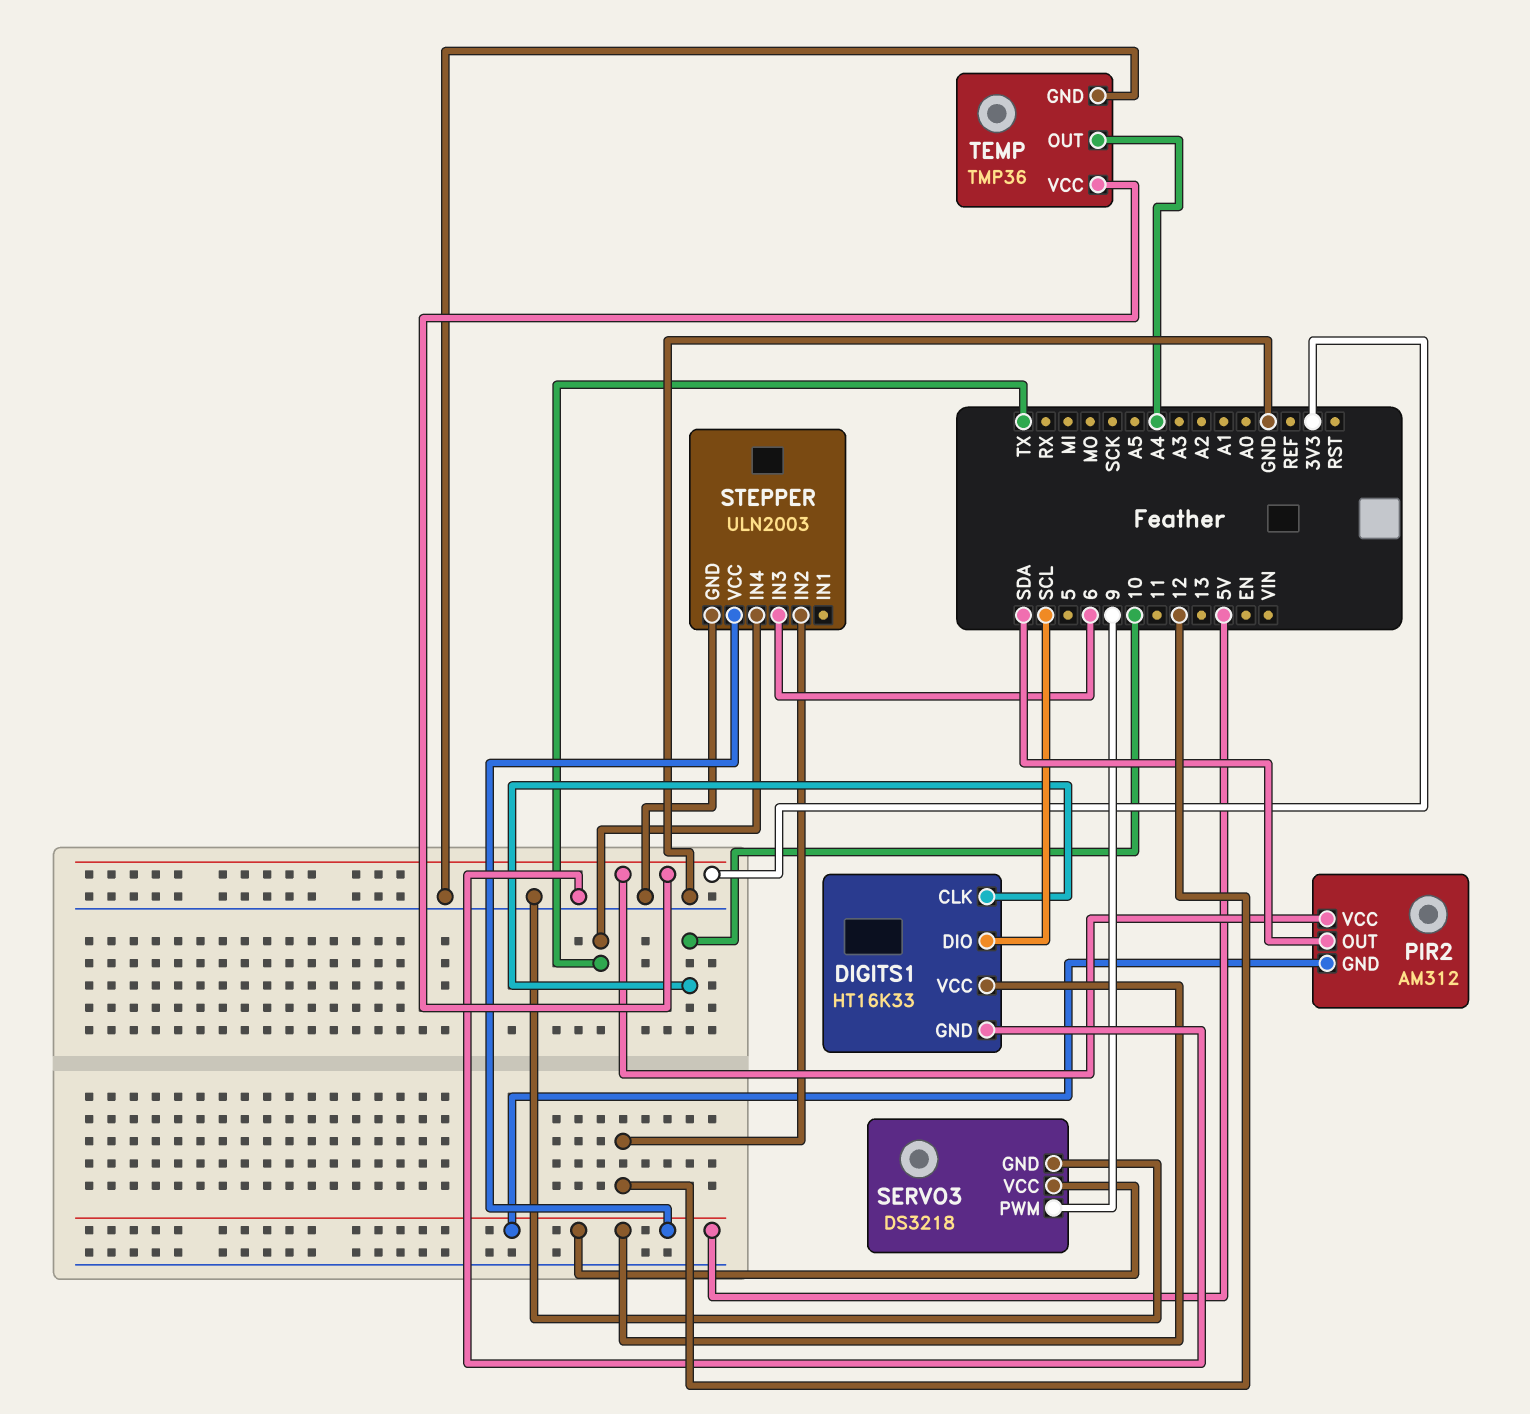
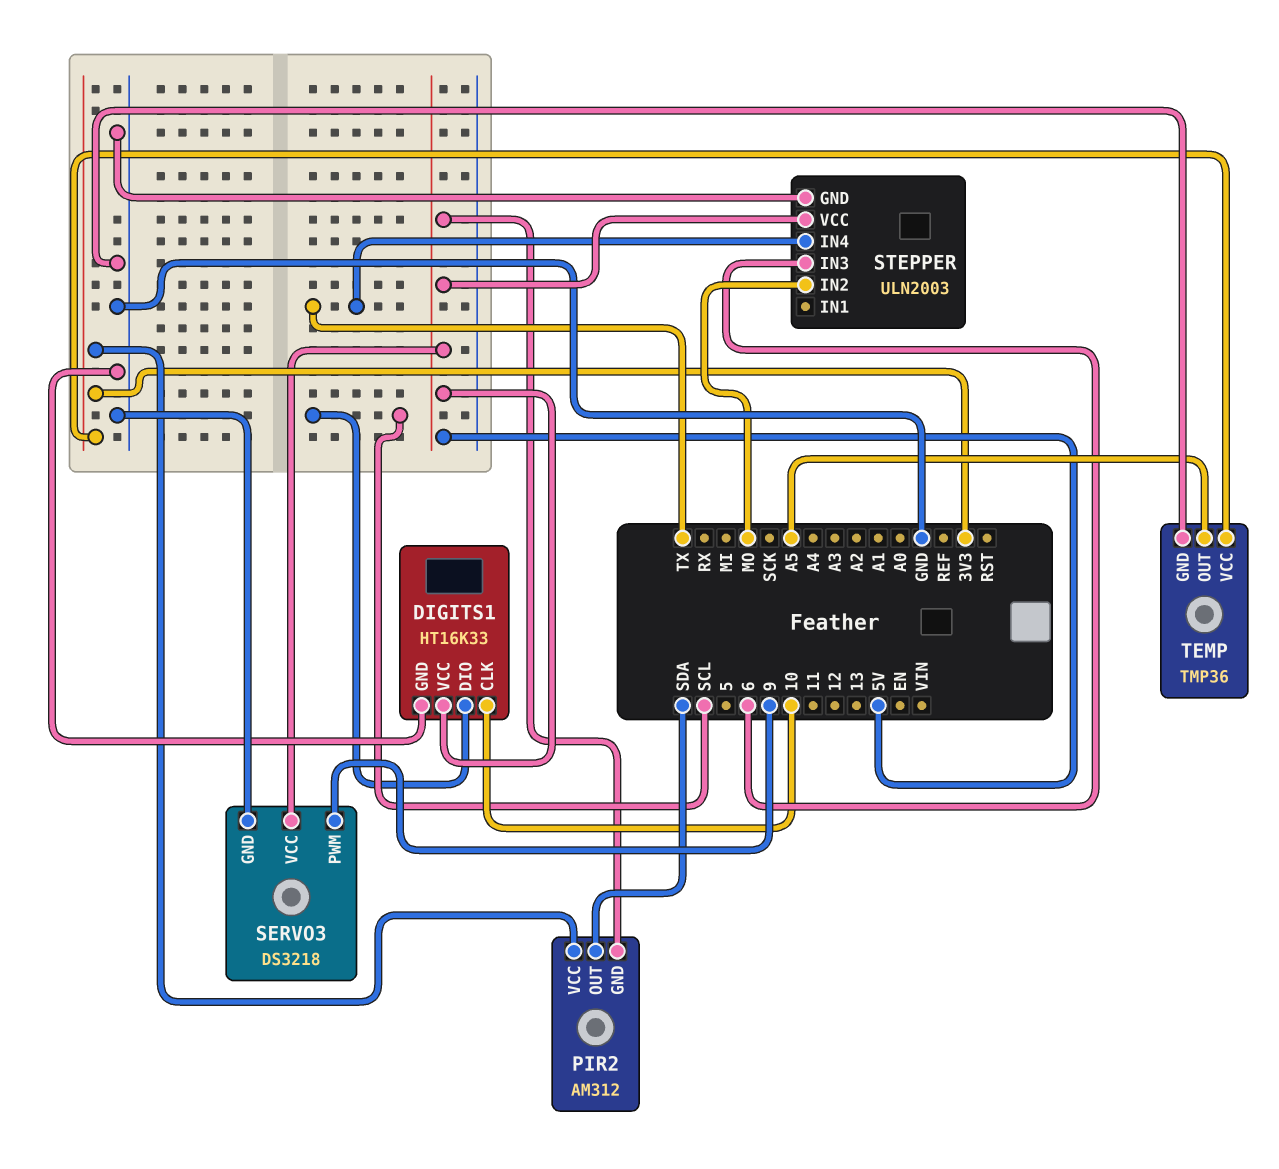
STEPPER pin IN2: 12 -> MO
TEMP pin OUT: A4 -> A5

